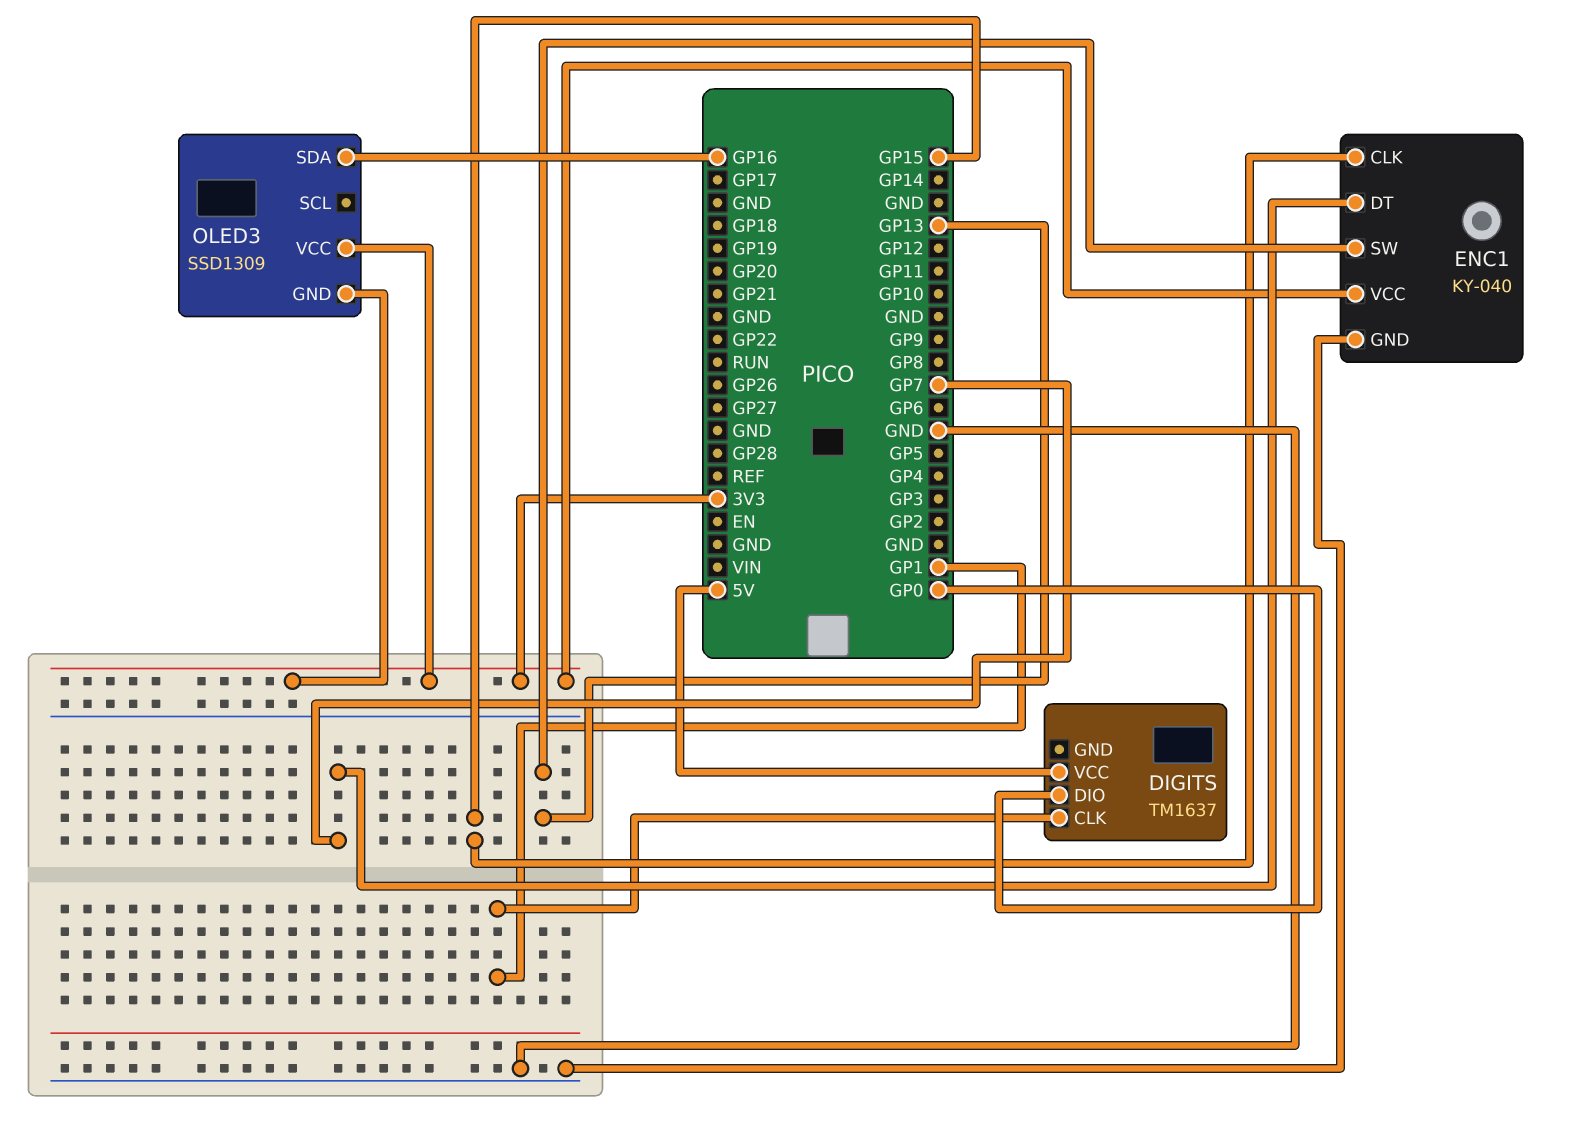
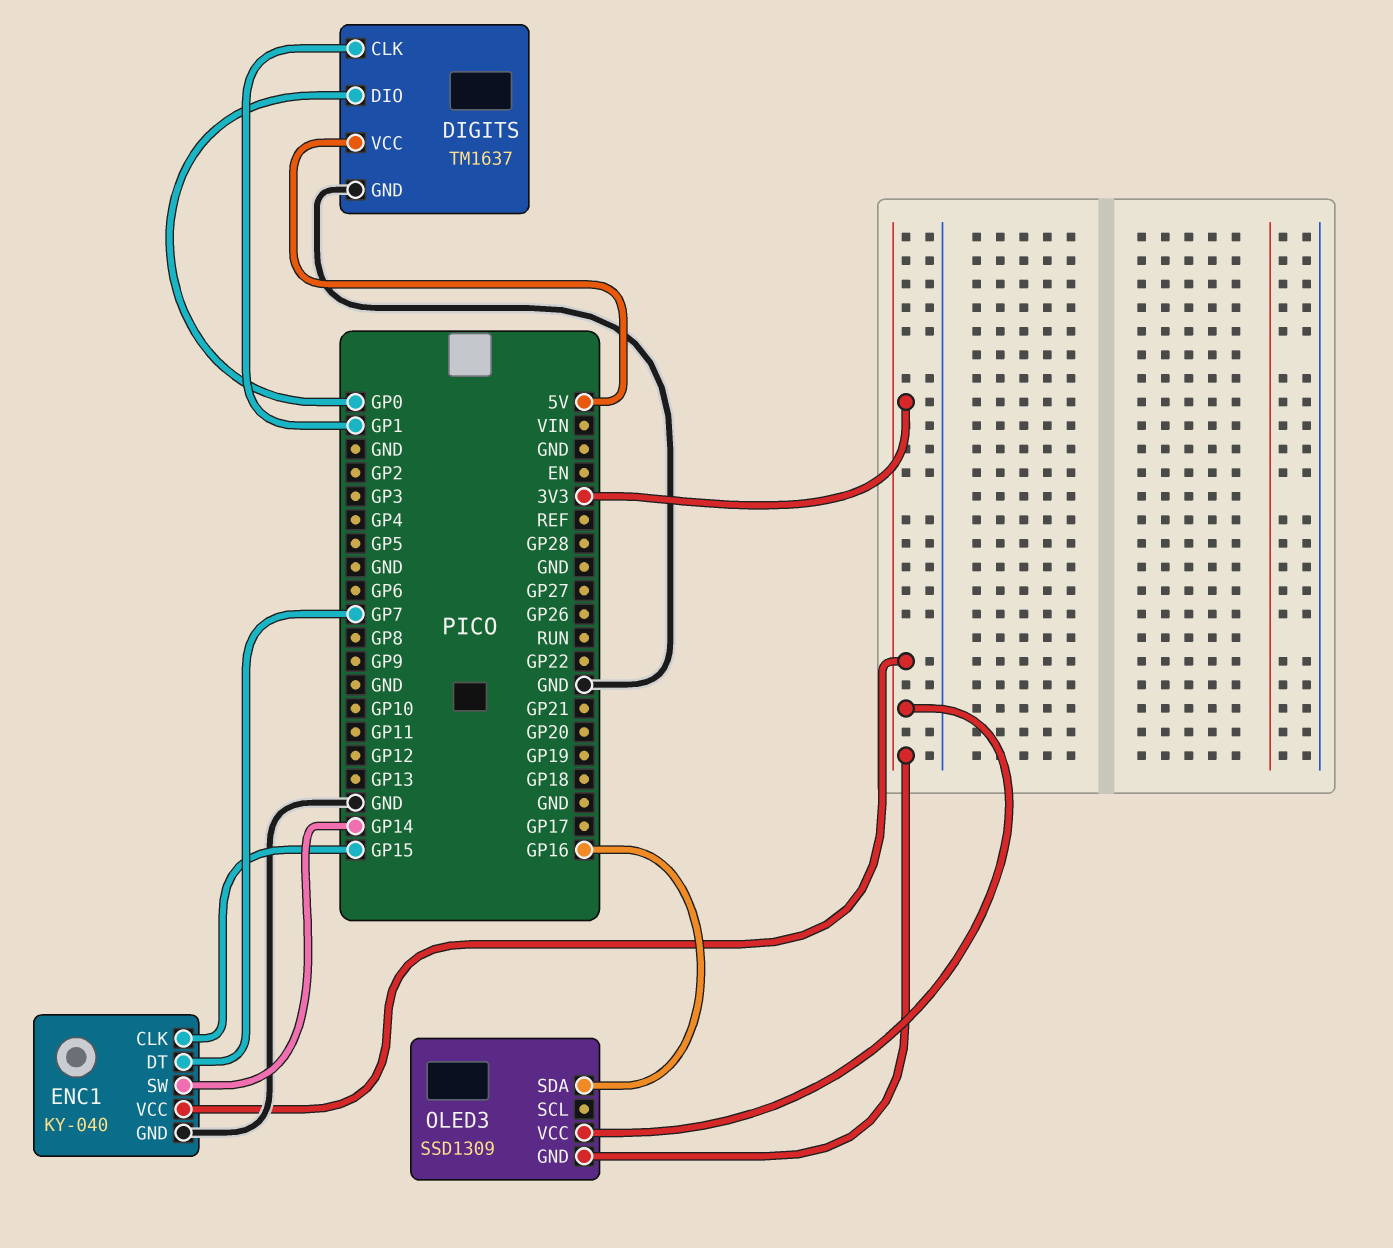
DIGITS pin GND: none -> GND
ENC1 pin SW: GP13 -> GP14

